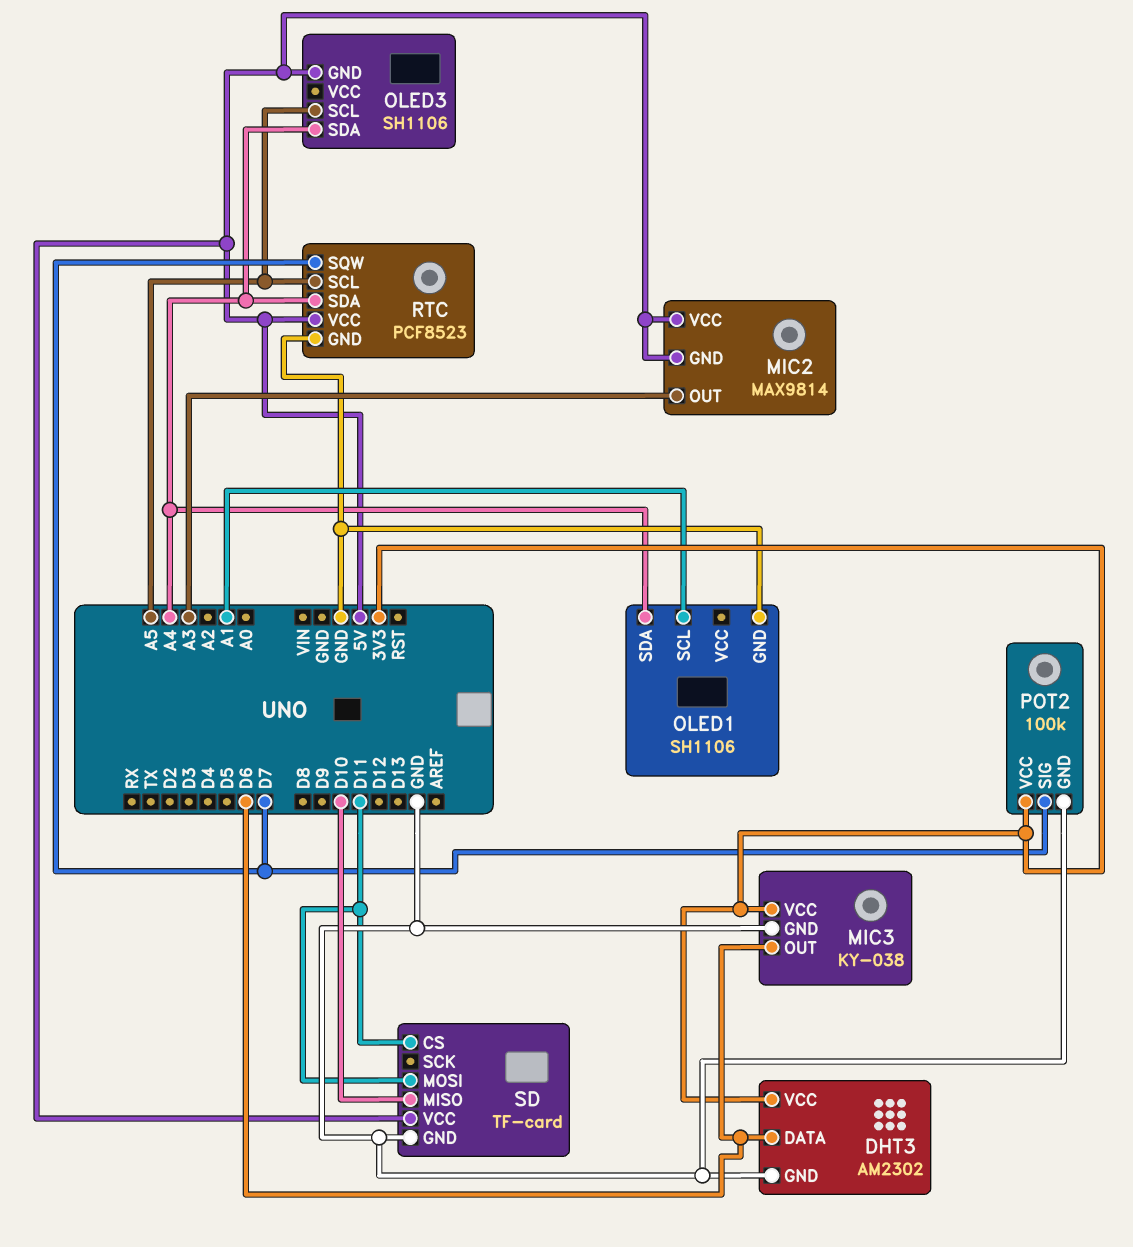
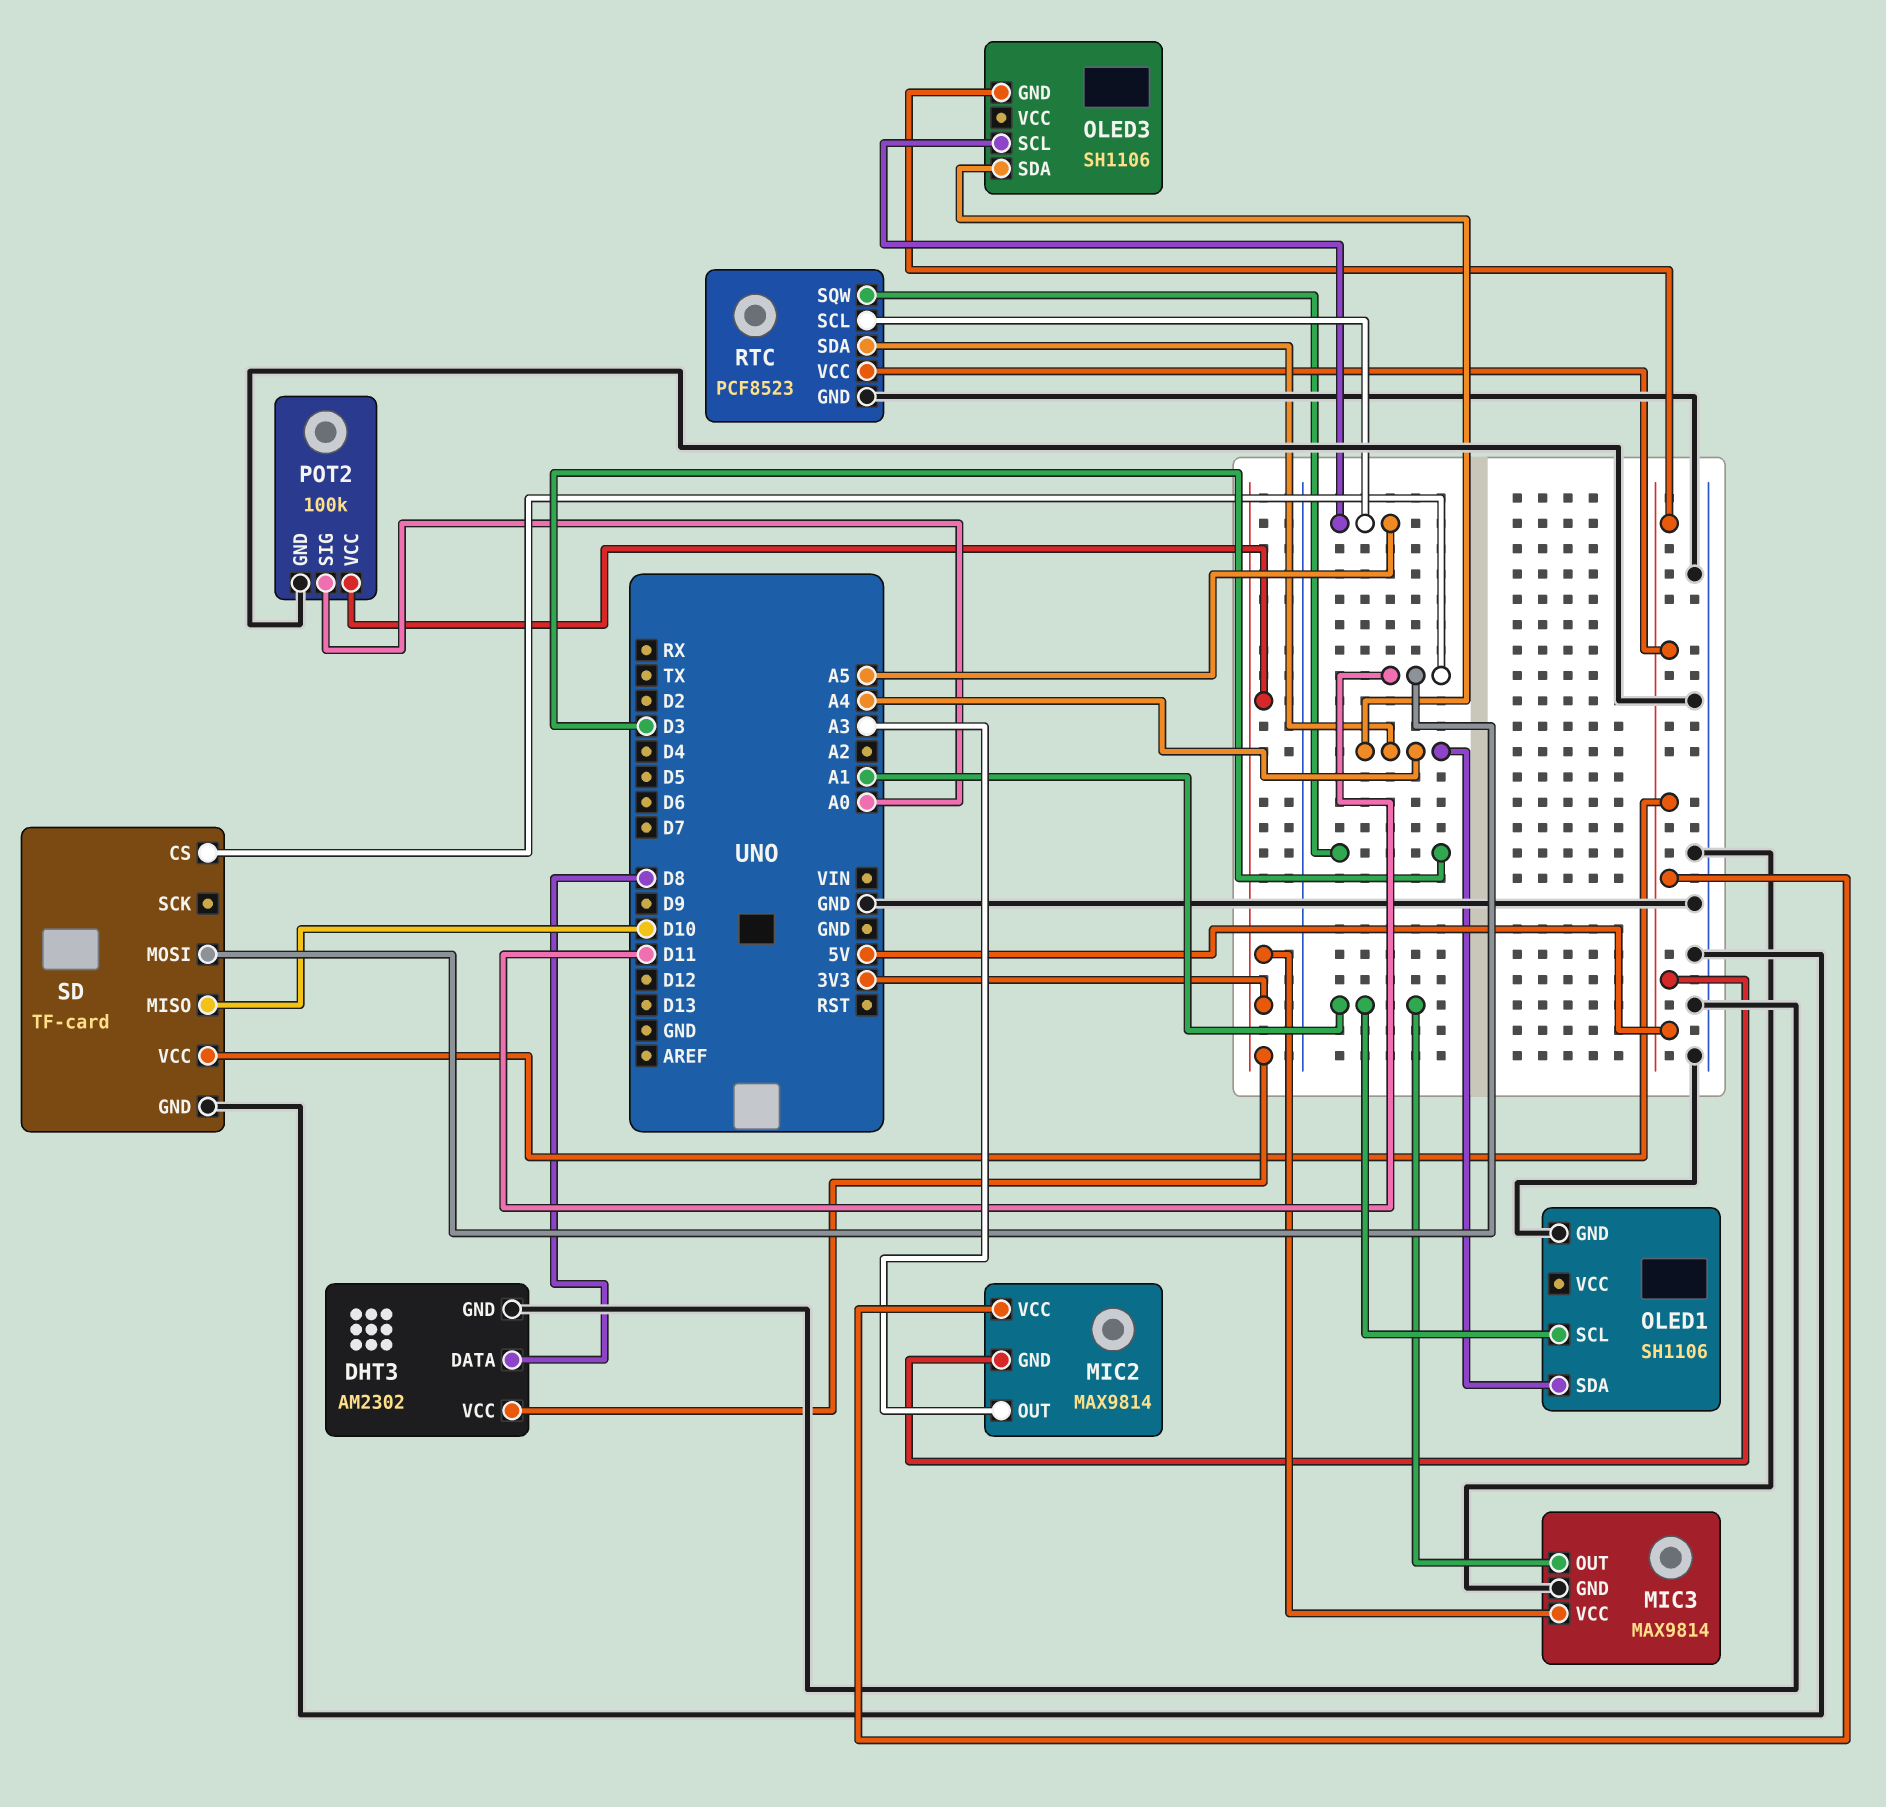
DHT3 pin DATA: D6 -> D8
MIC3: KY-038 -> MAX9814
MIC3 pin OUT: D6 -> A1
POT2 pin SIG: D7 -> A0
RTC pin SQW: D7 -> D3

